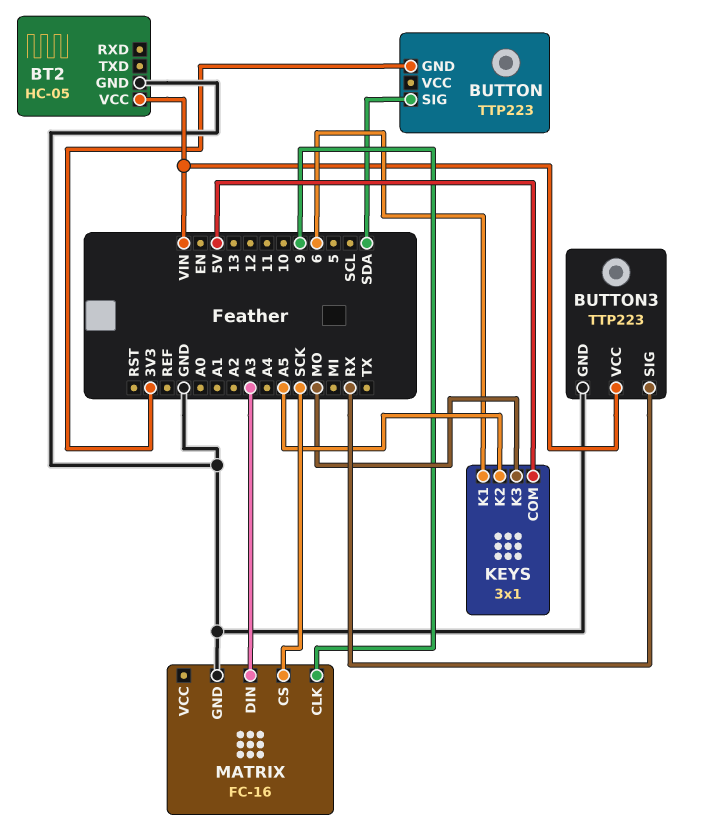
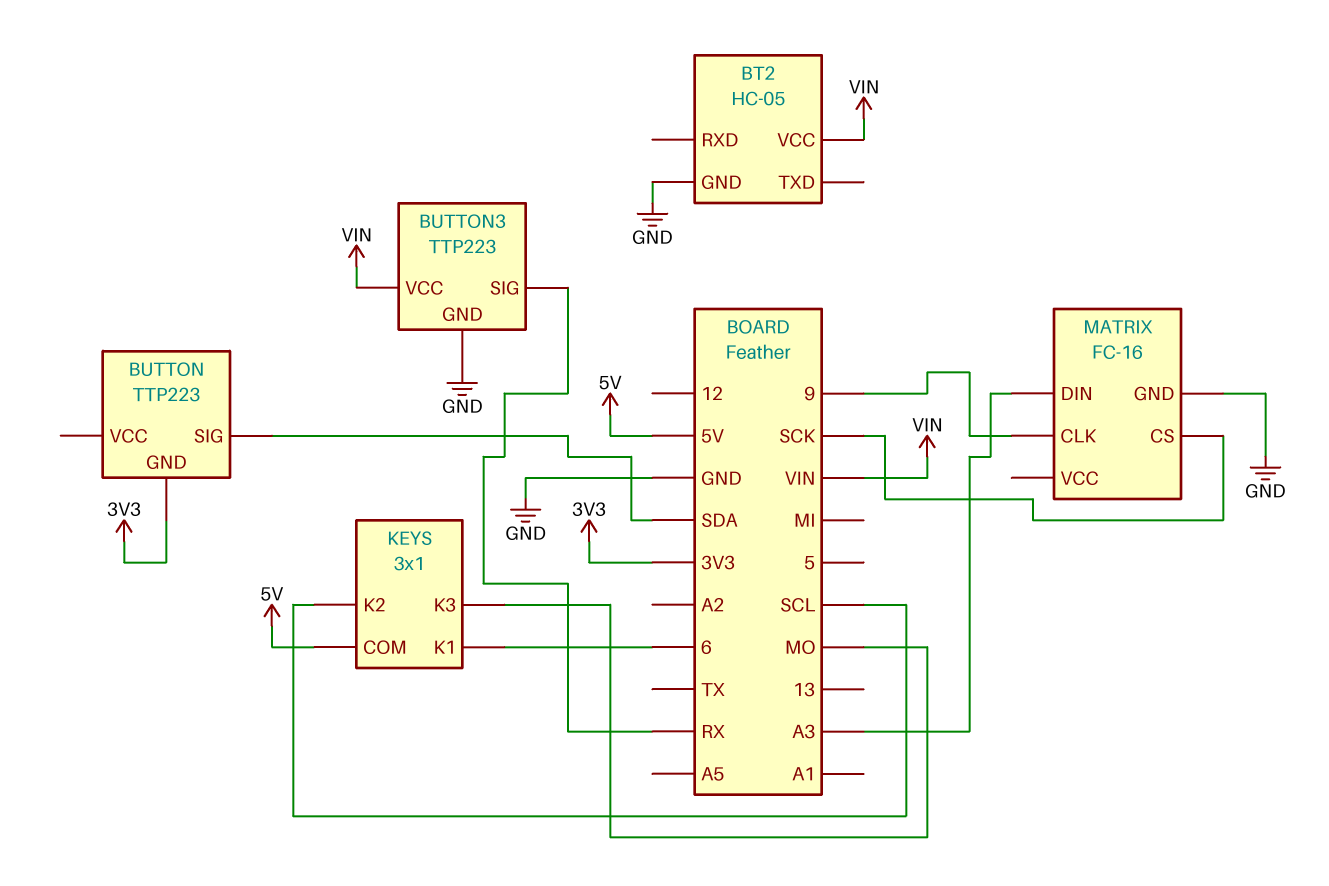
KEYS pin K2: A5 -> SCL

